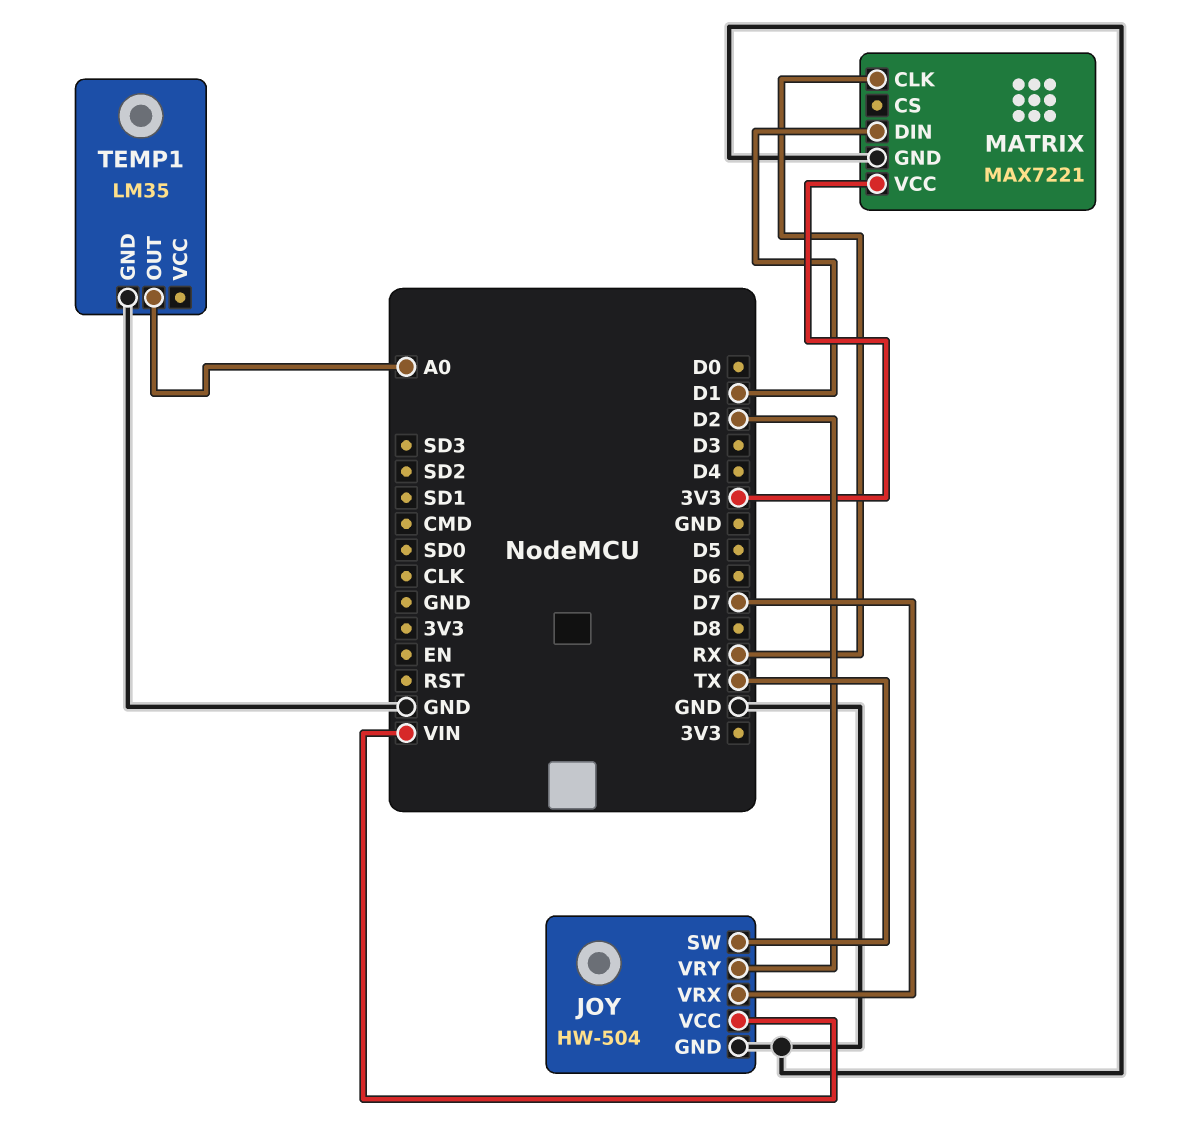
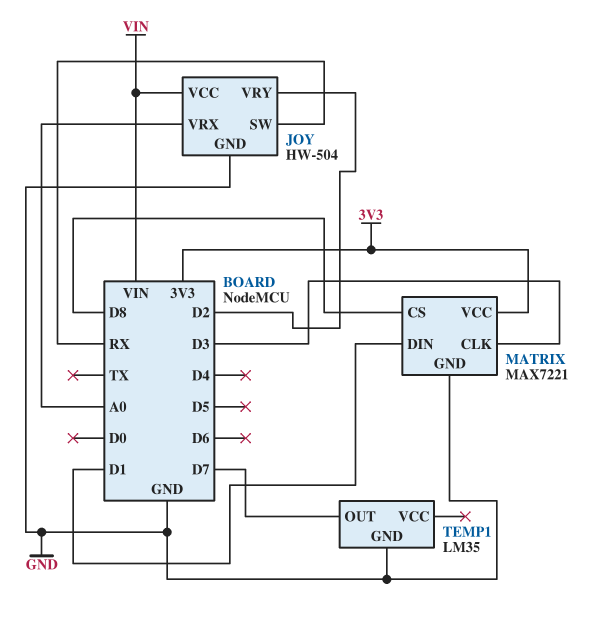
JOY pin SW: TX -> RX
JOY pin VRX: D7 -> A0
MATRIX pin CLK: RX -> D3
MATRIX pin CS: none -> D8
TEMP1 pin OUT: A0 -> D7

